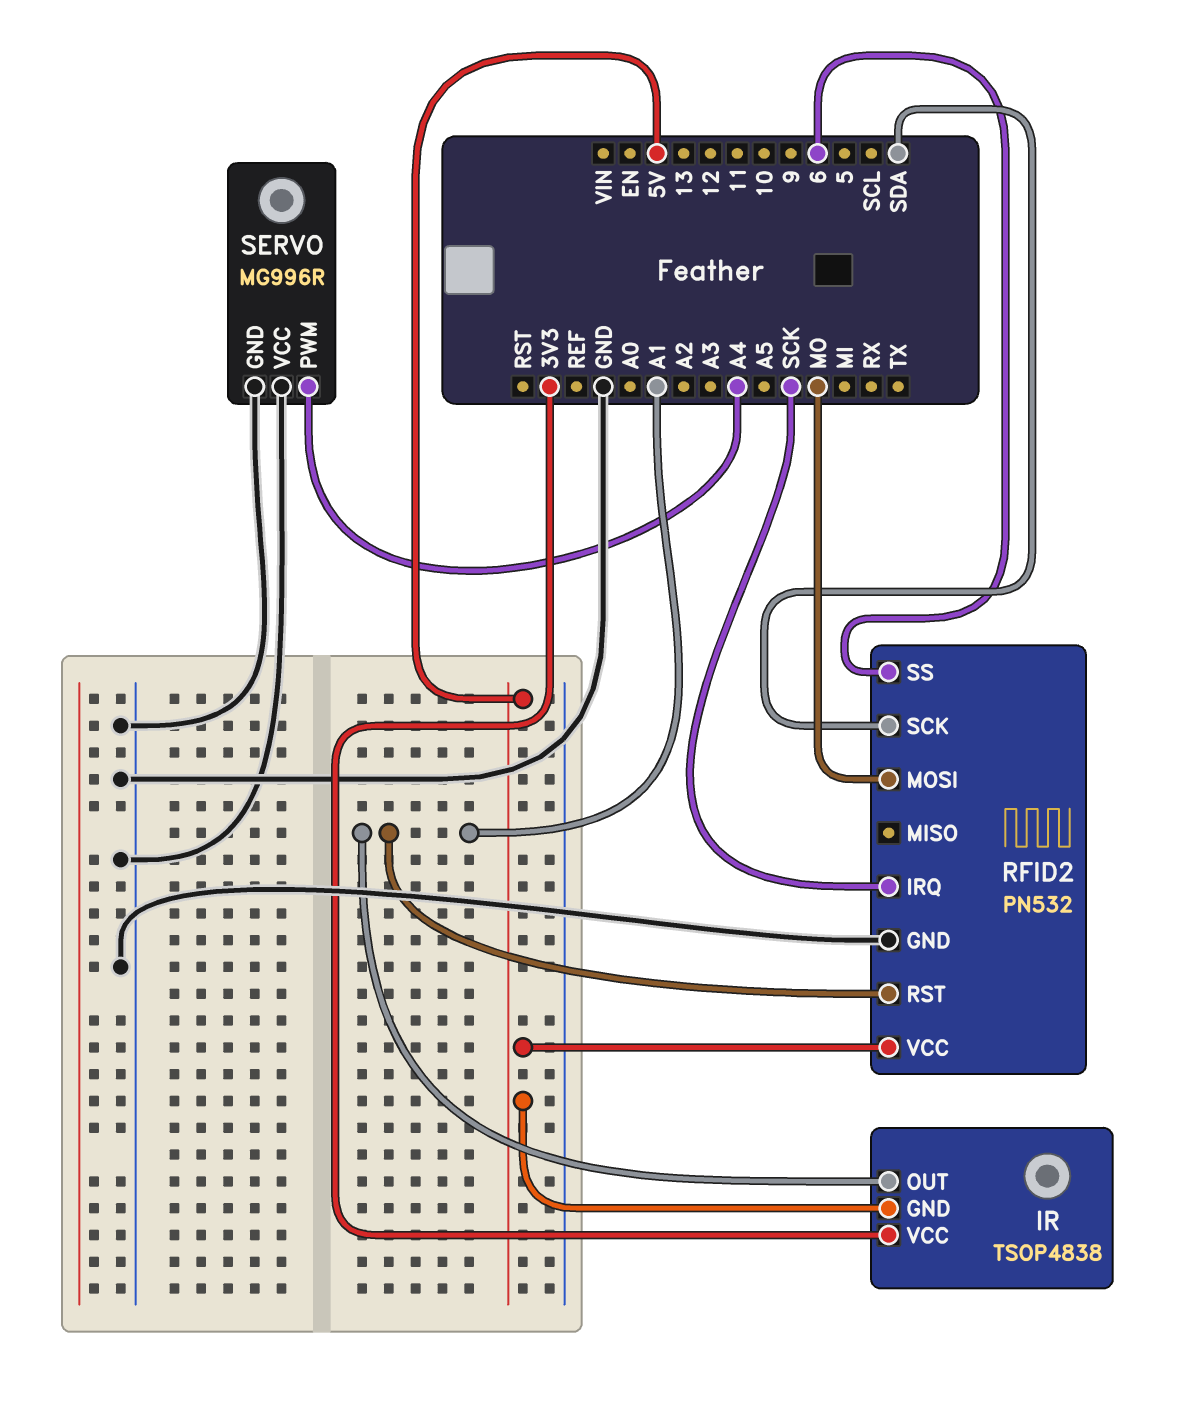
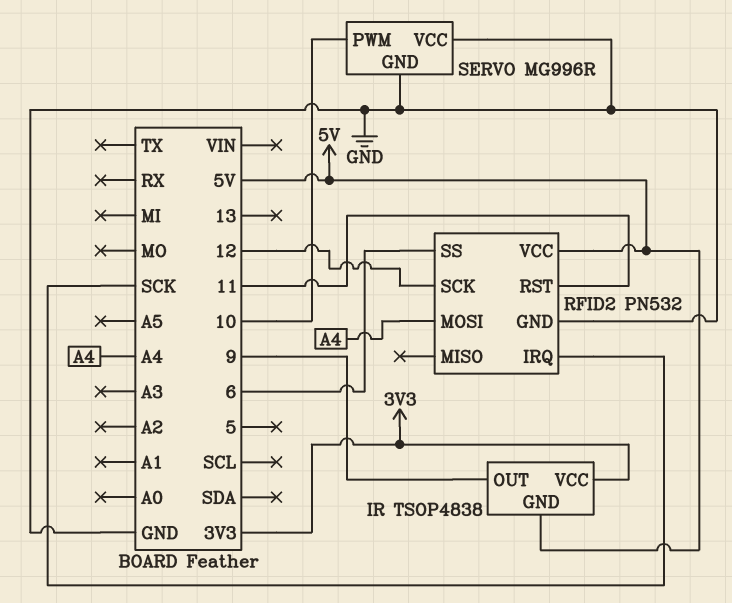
IR pin OUT: A1 -> 9
RFID2 pin MOSI: MO -> A4
RFID2 pin RST: A1 -> 11
RFID2 pin SCK: SDA -> 12
SERVO pin PWM: A4 -> 10

